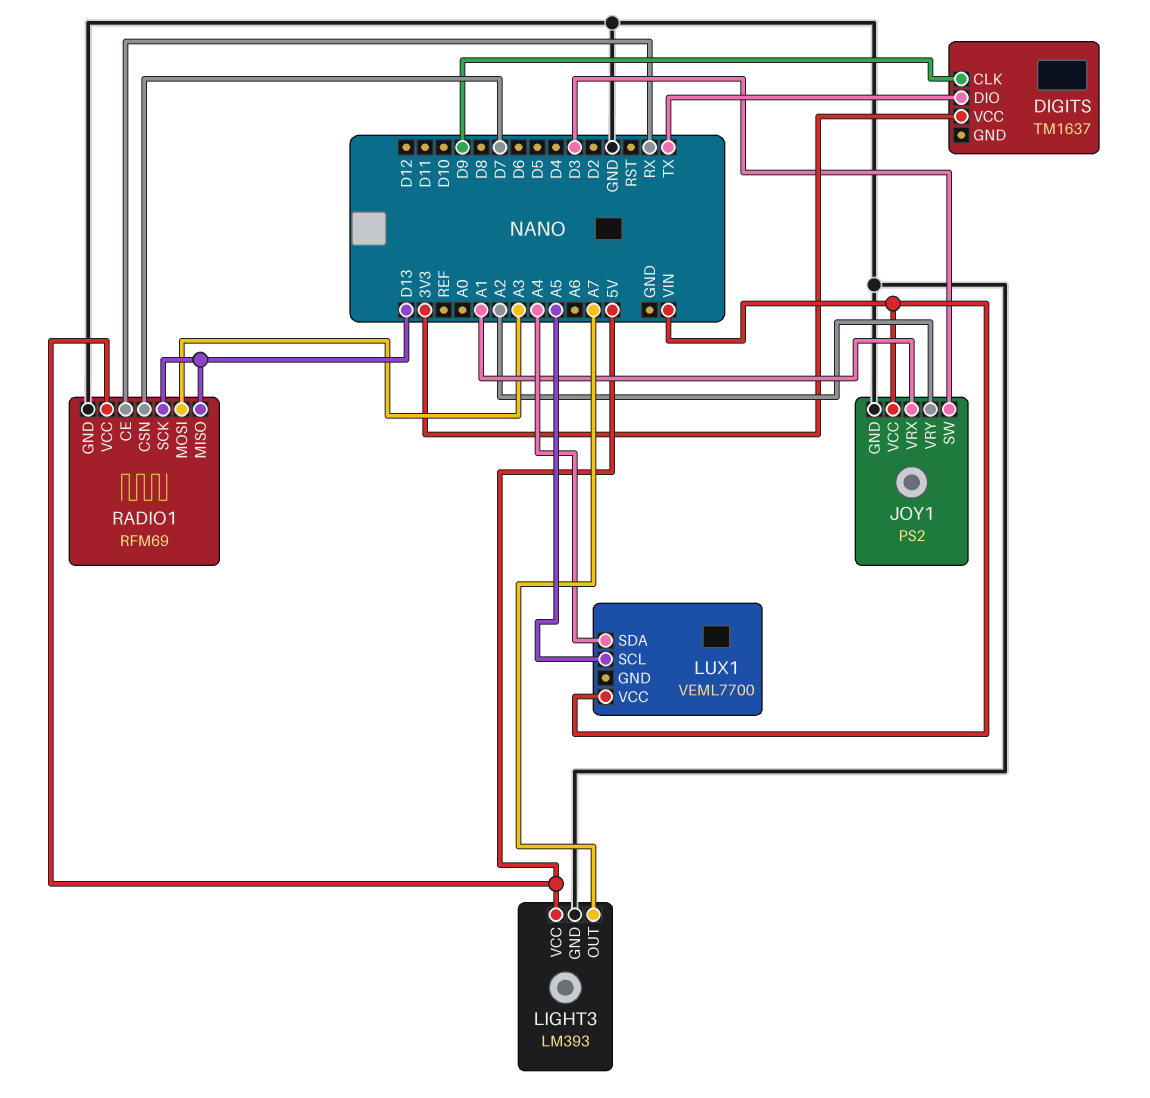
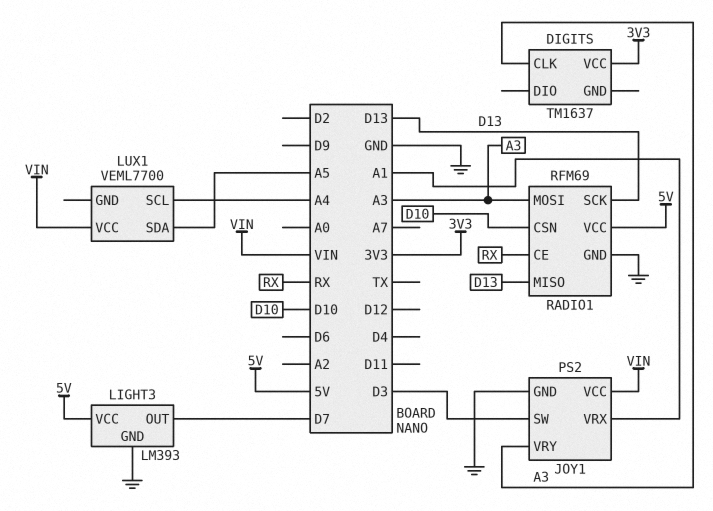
DIGITS pin CLK: D9 -> A3
DIGITS pin DIO: TX -> none
JOY1 pin VRY: A2 -> A3
LIGHT3 pin OUT: A7 -> D7
LUX1 pin SCL: A5 -> A4
LUX1 pin SDA: A4 -> A5
RADIO1 pin CSN: D7 -> D10

